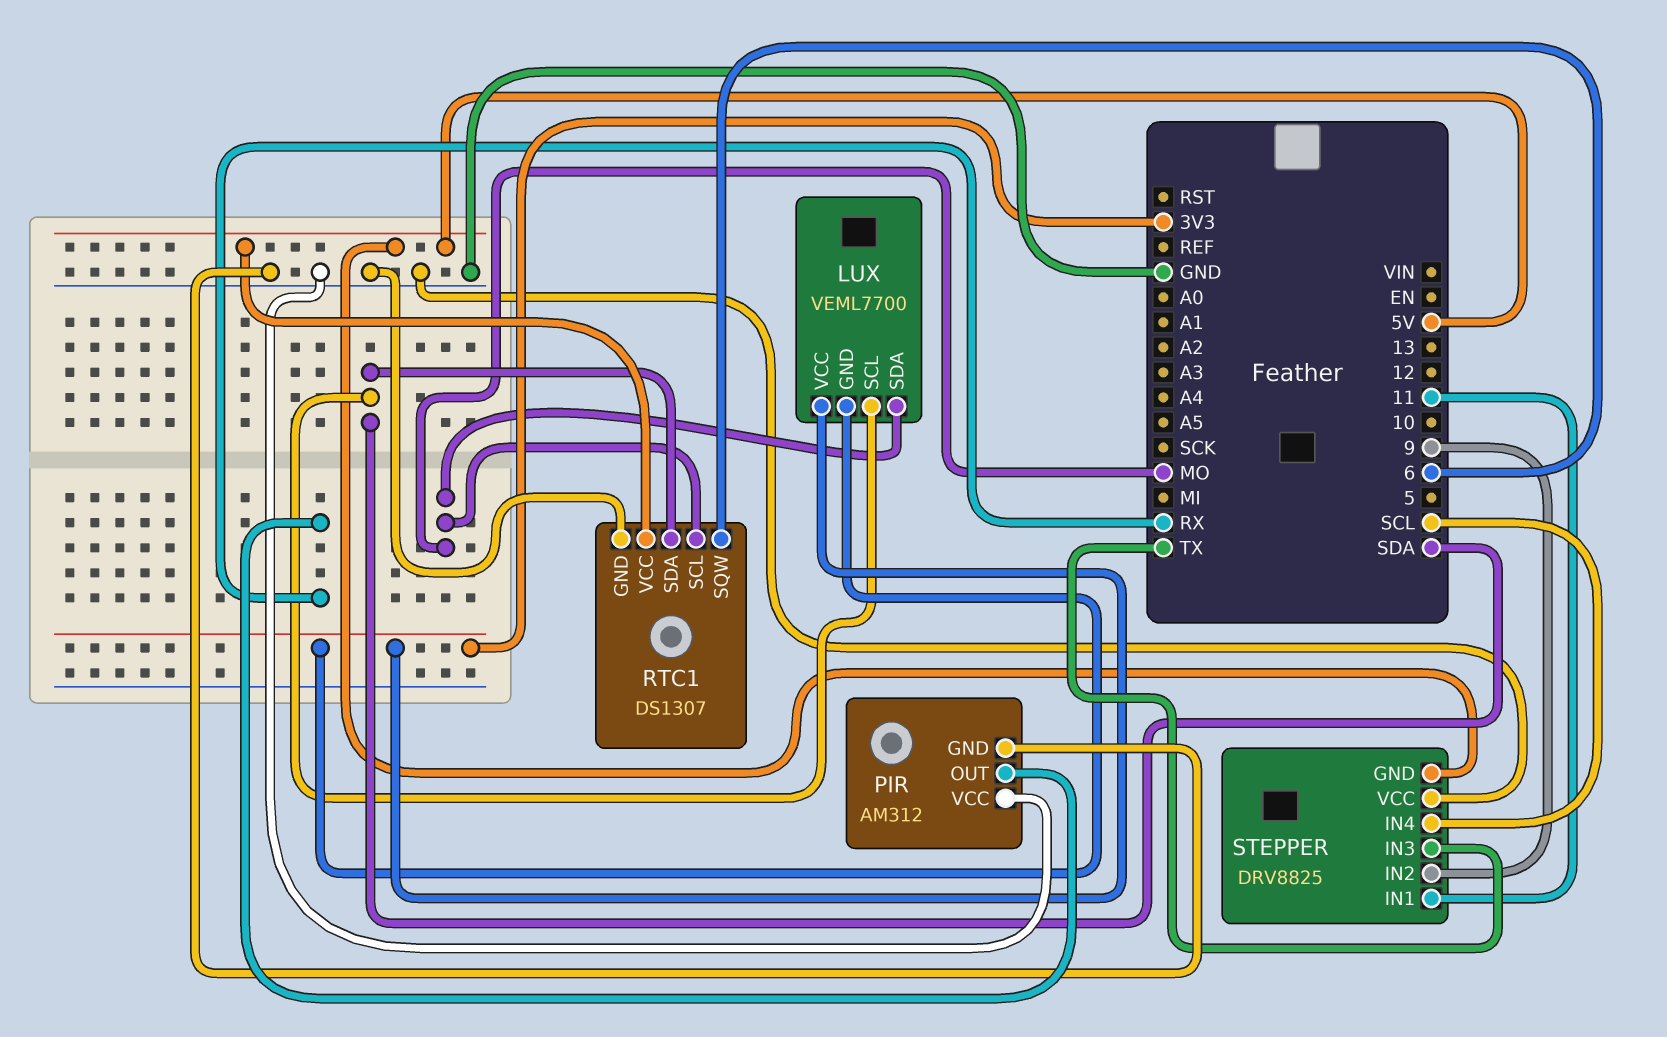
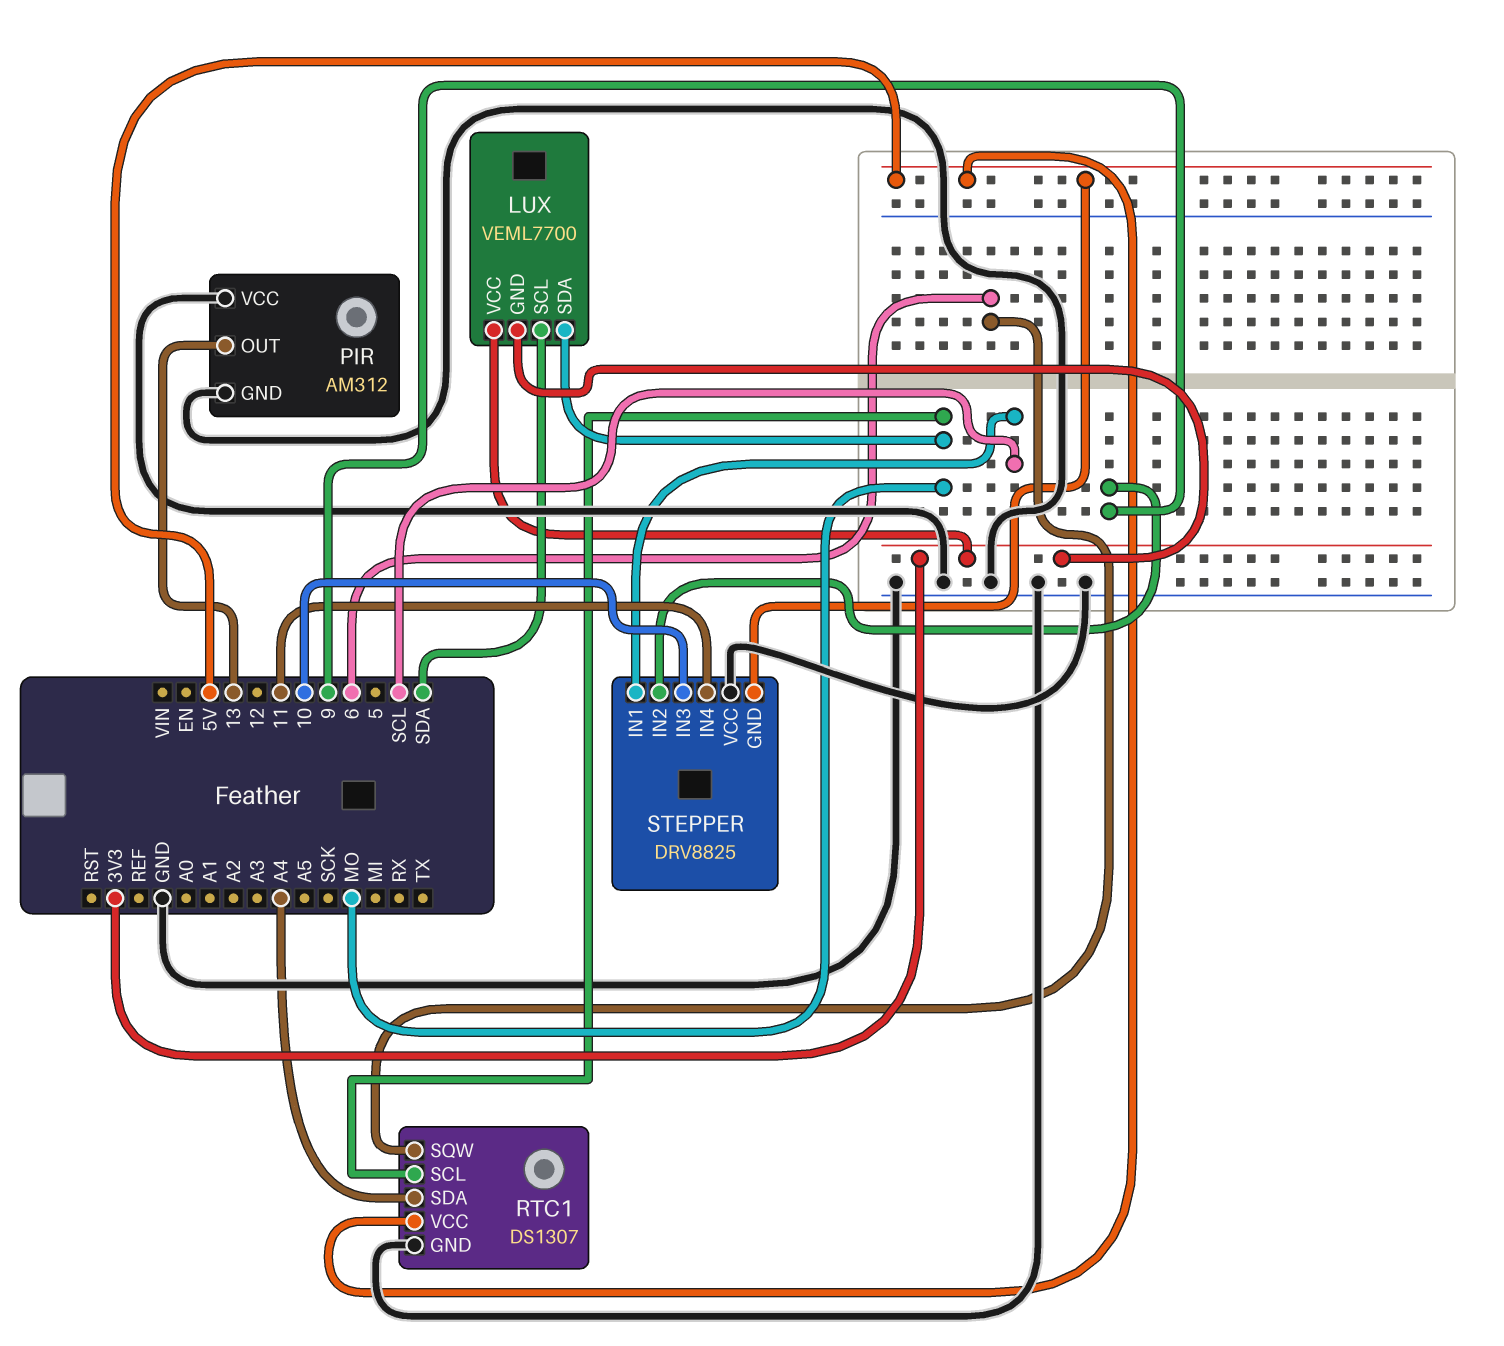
PIR pin OUT: RX -> 13
RTC1 pin SDA: SDA -> A4
STEPPER pin IN1: 11 -> SCL
STEPPER pin IN3: TX -> 10
STEPPER pin IN4: SCL -> 11

